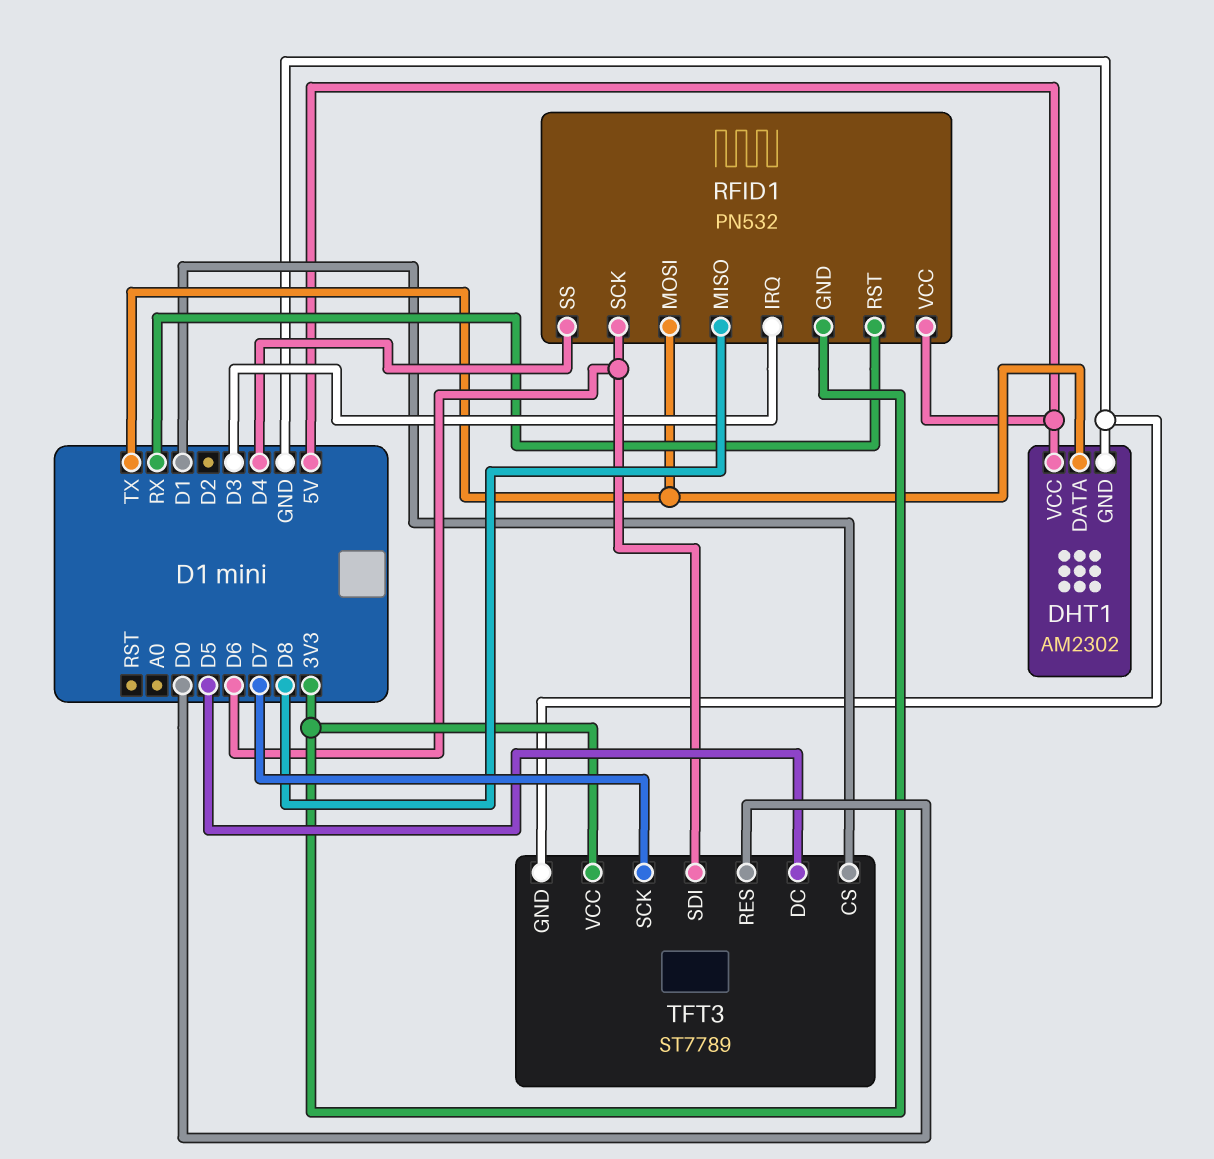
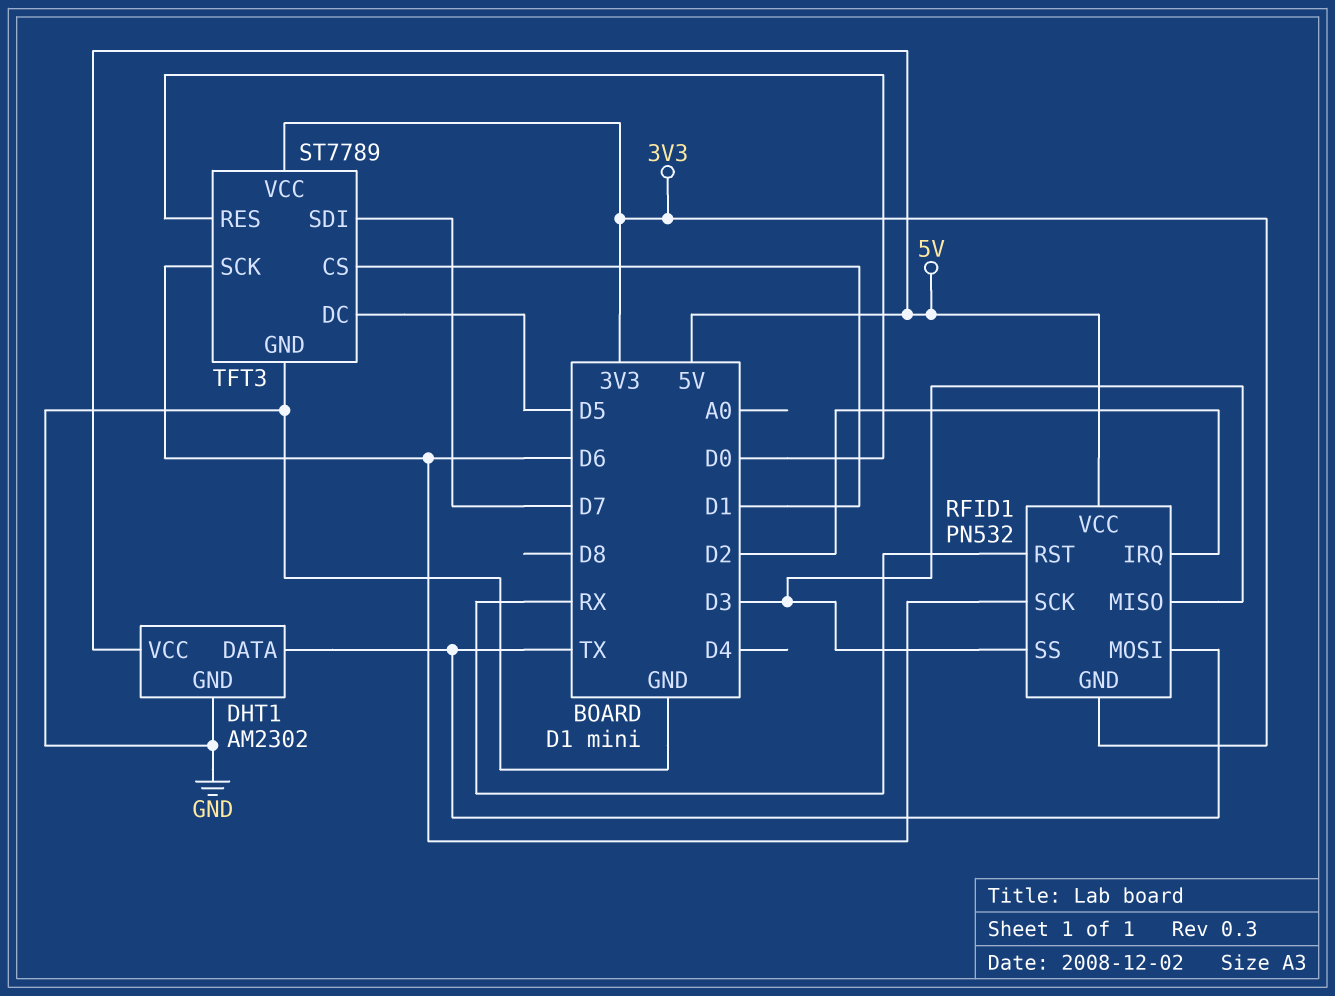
RFID1 pin IRQ: D3 -> D2
RFID1 pin MISO: D8 -> D3
RFID1 pin SS: D4 -> D3
TFT3 pin SCK: D7 -> D6
TFT3 pin SDI: D6 -> D7

